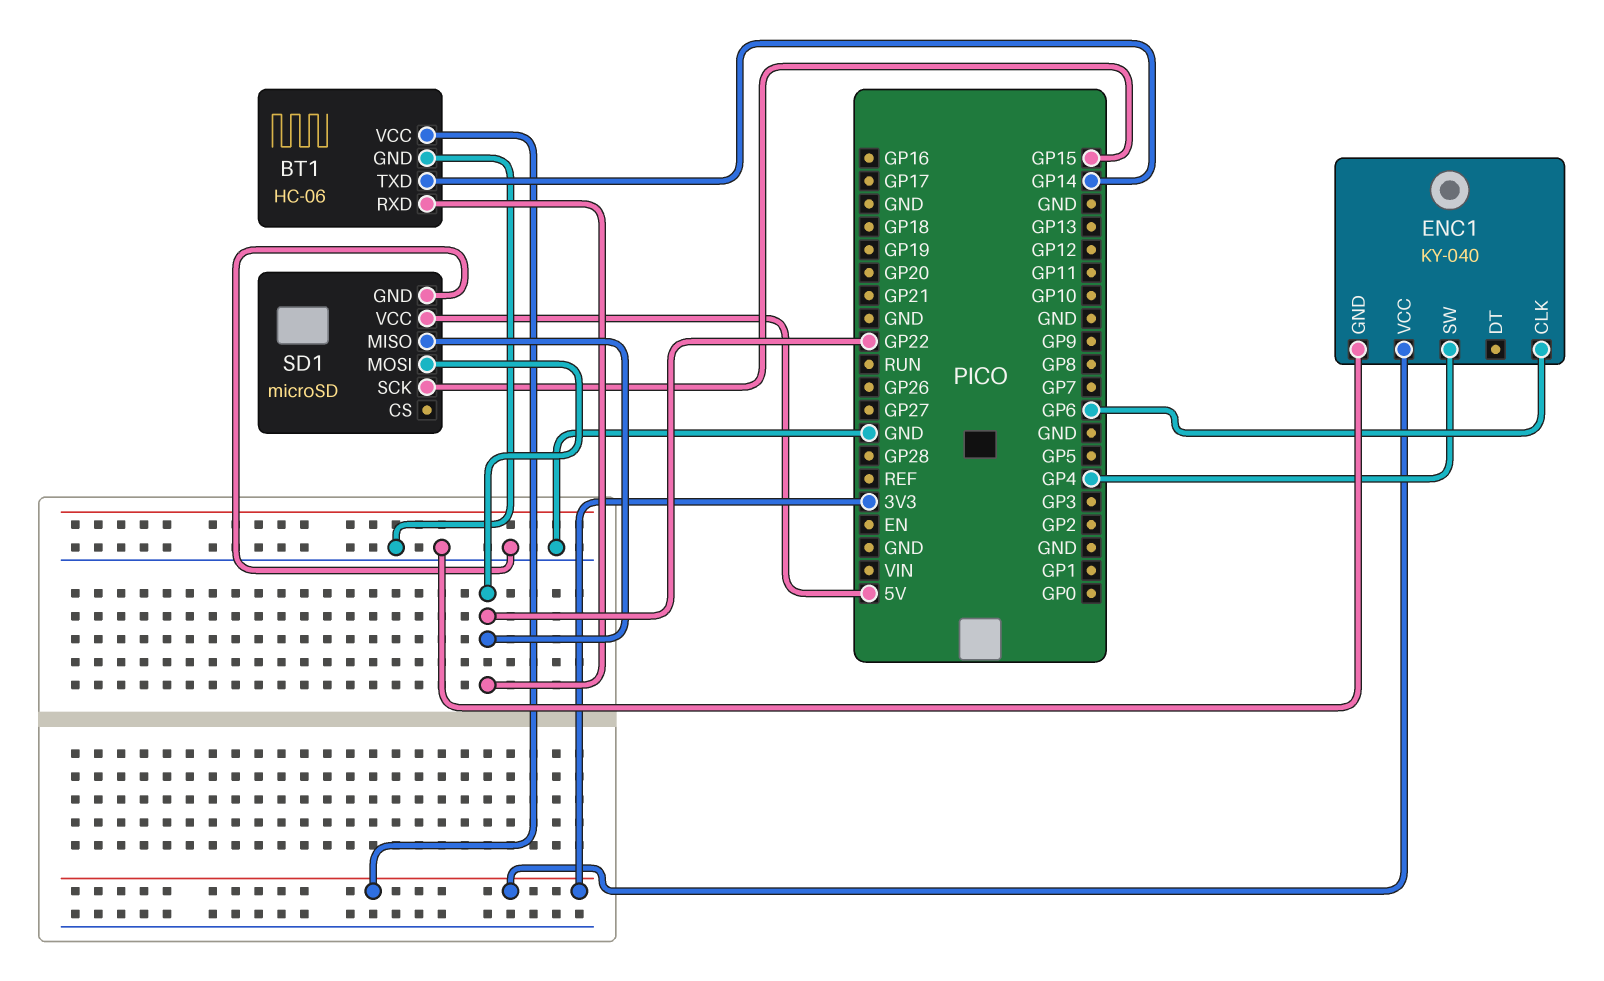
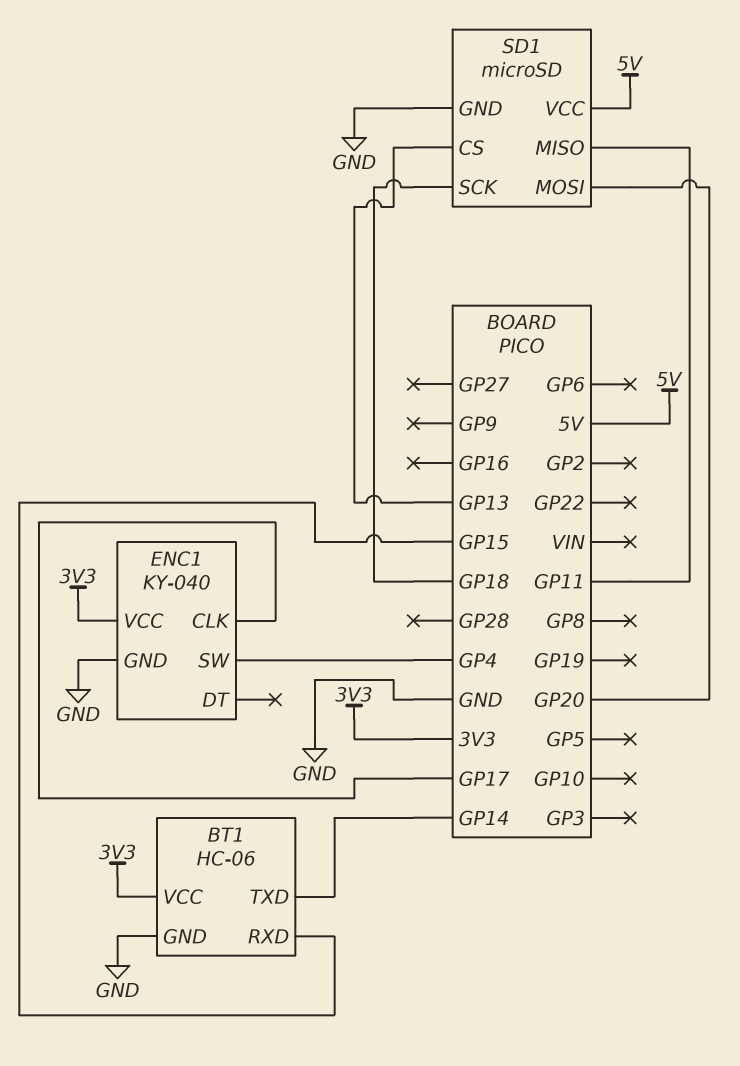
BT1 pin RXD: GP22 -> GP15
ENC1 pin CLK: GP6 -> GP17
SD1 pin CS: none -> GP13
SD1 pin MISO: GP22 -> GP11
SD1 pin MOSI: GP22 -> GP20
SD1 pin SCK: GP15 -> GP18

